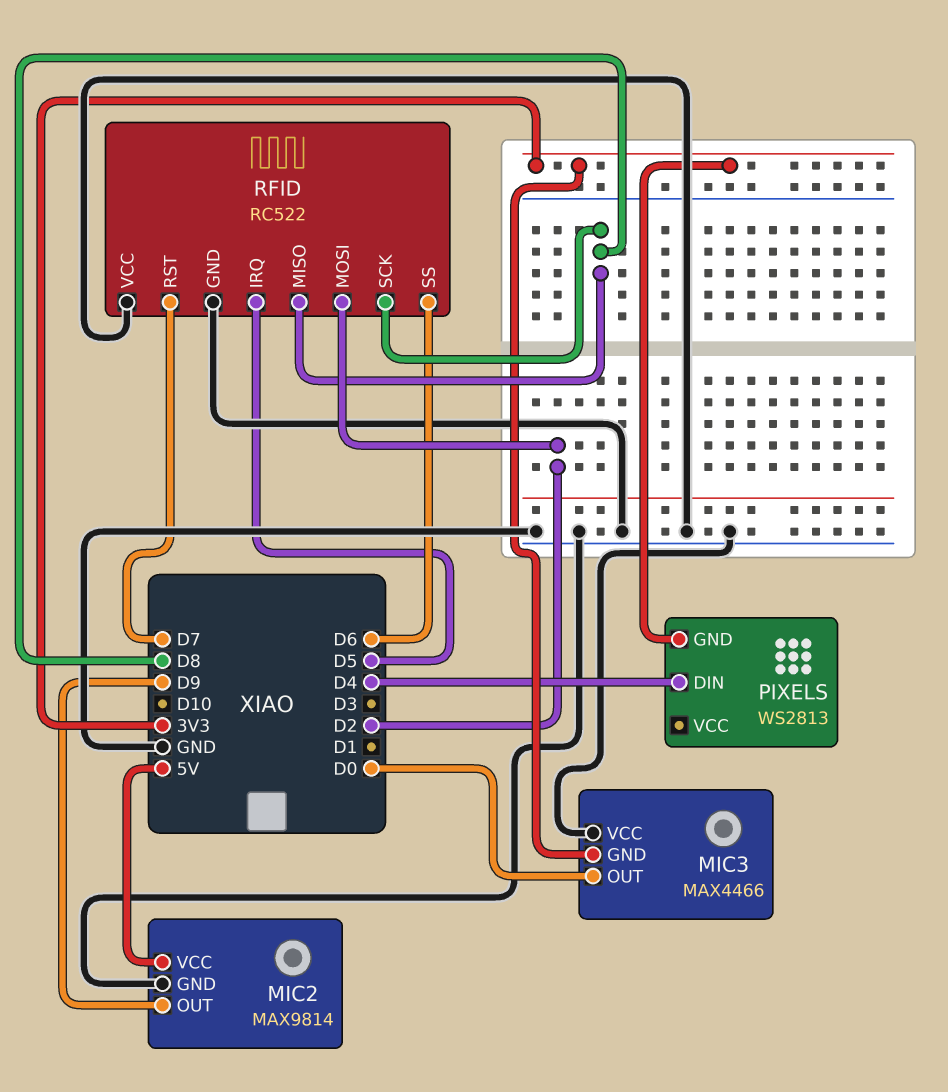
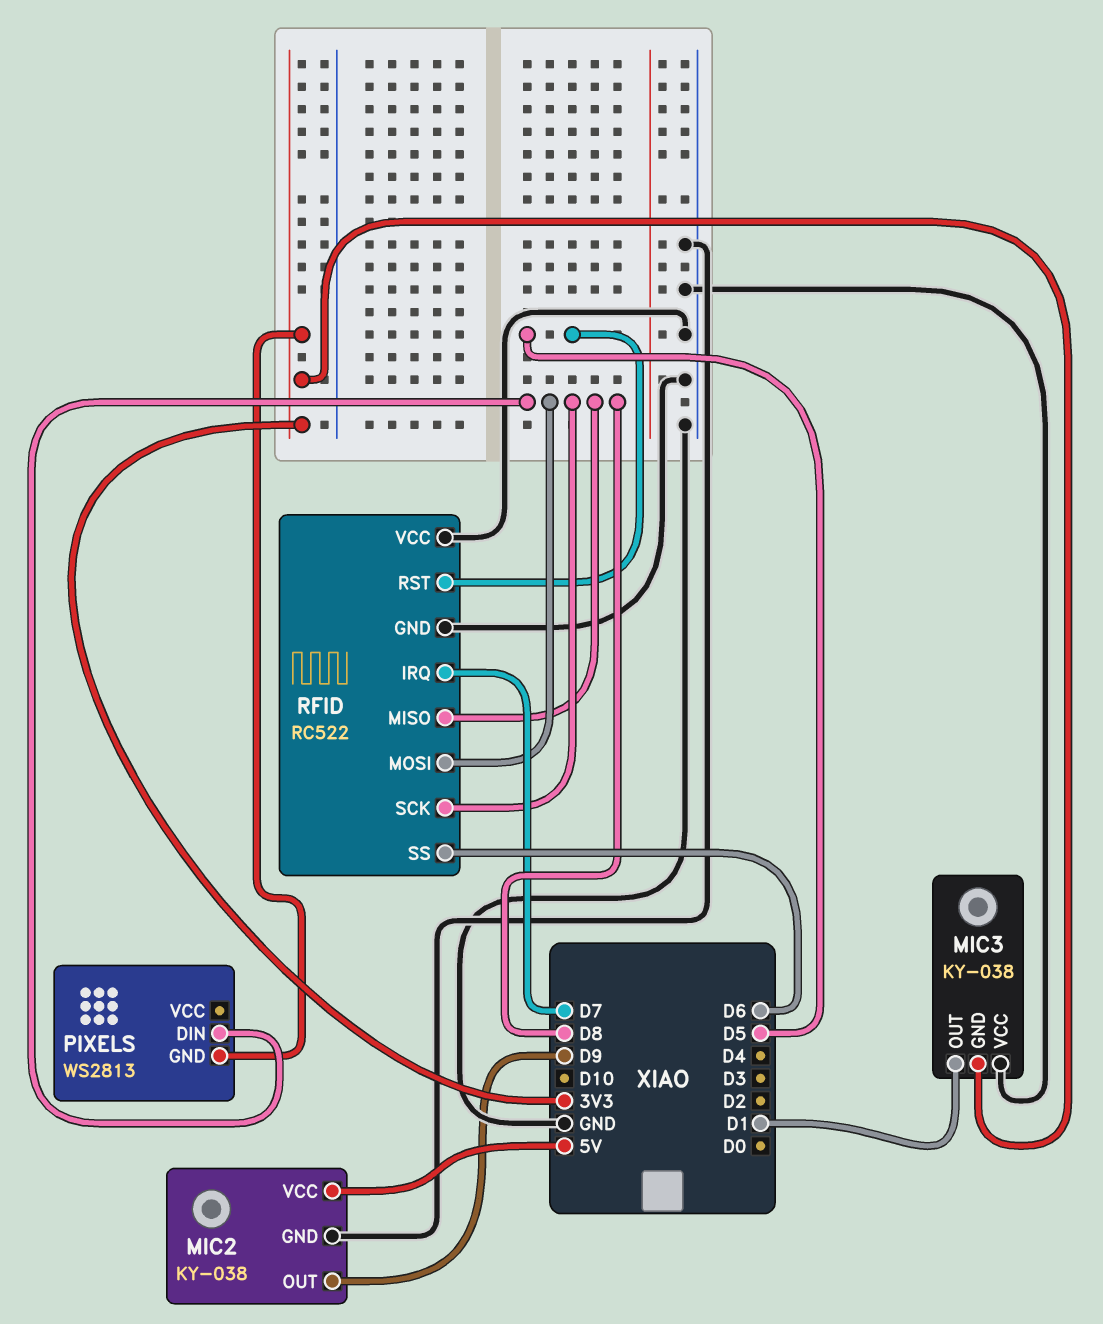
MIC2: MAX9814 -> KY-038
MIC3: MAX4466 -> KY-038
MIC3 pin OUT: D0 -> D1
PIXELS pin DIN: D4 -> D8
RFID pin IRQ: D5 -> D7
RFID pin MOSI: D2 -> D8
RFID pin RST: D7 -> D5

